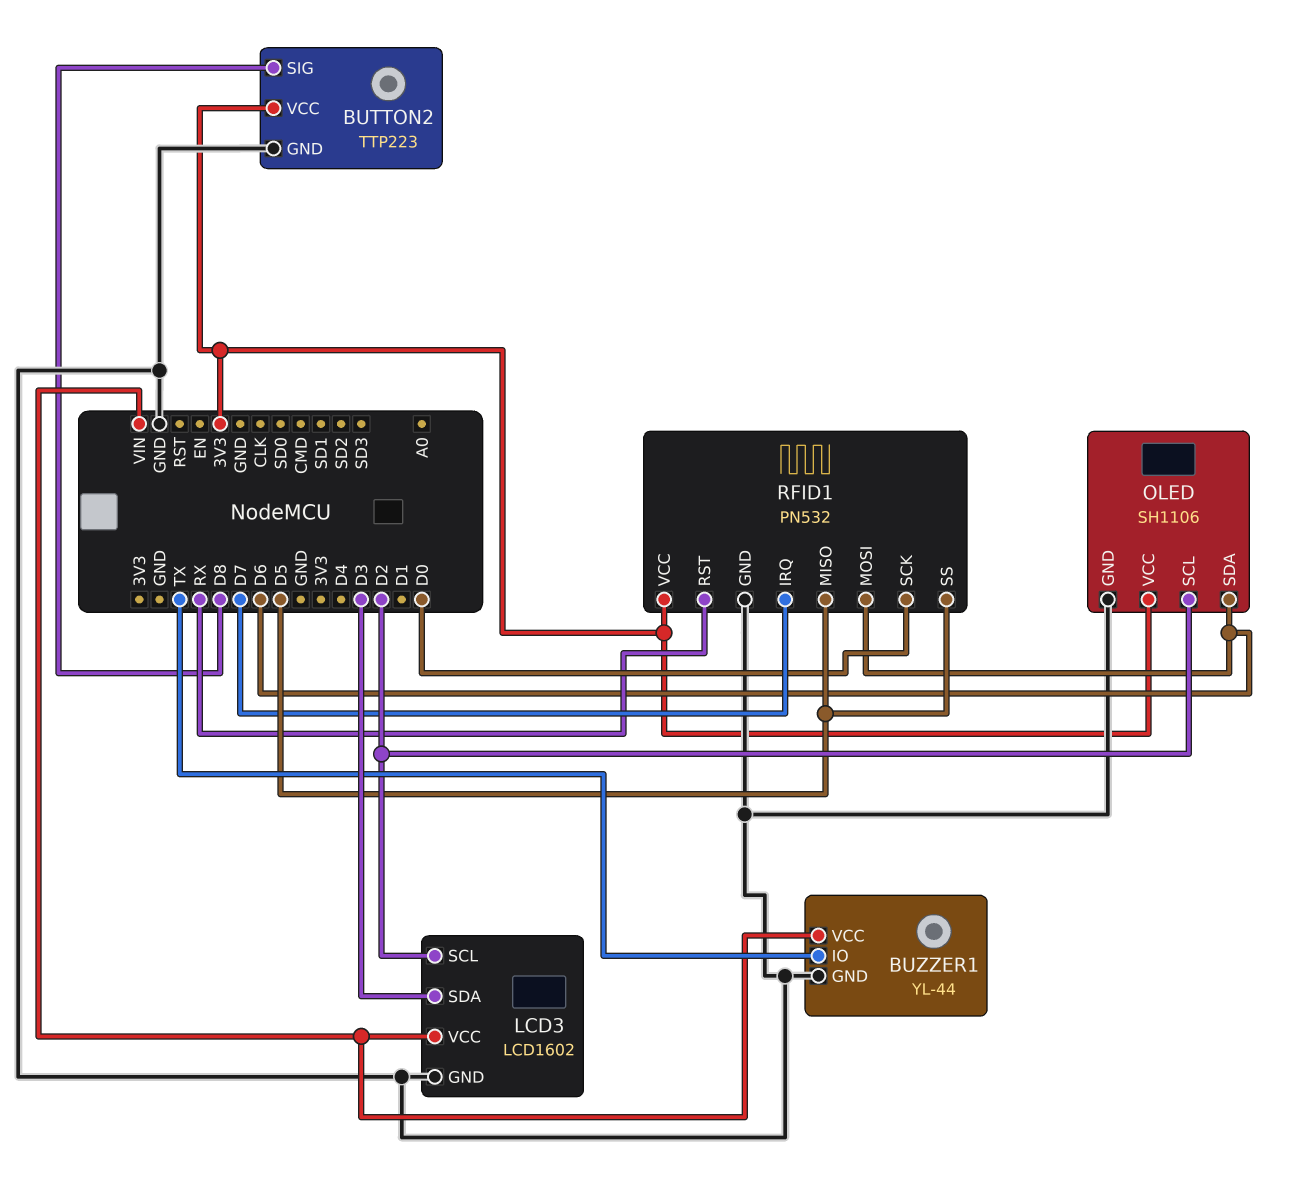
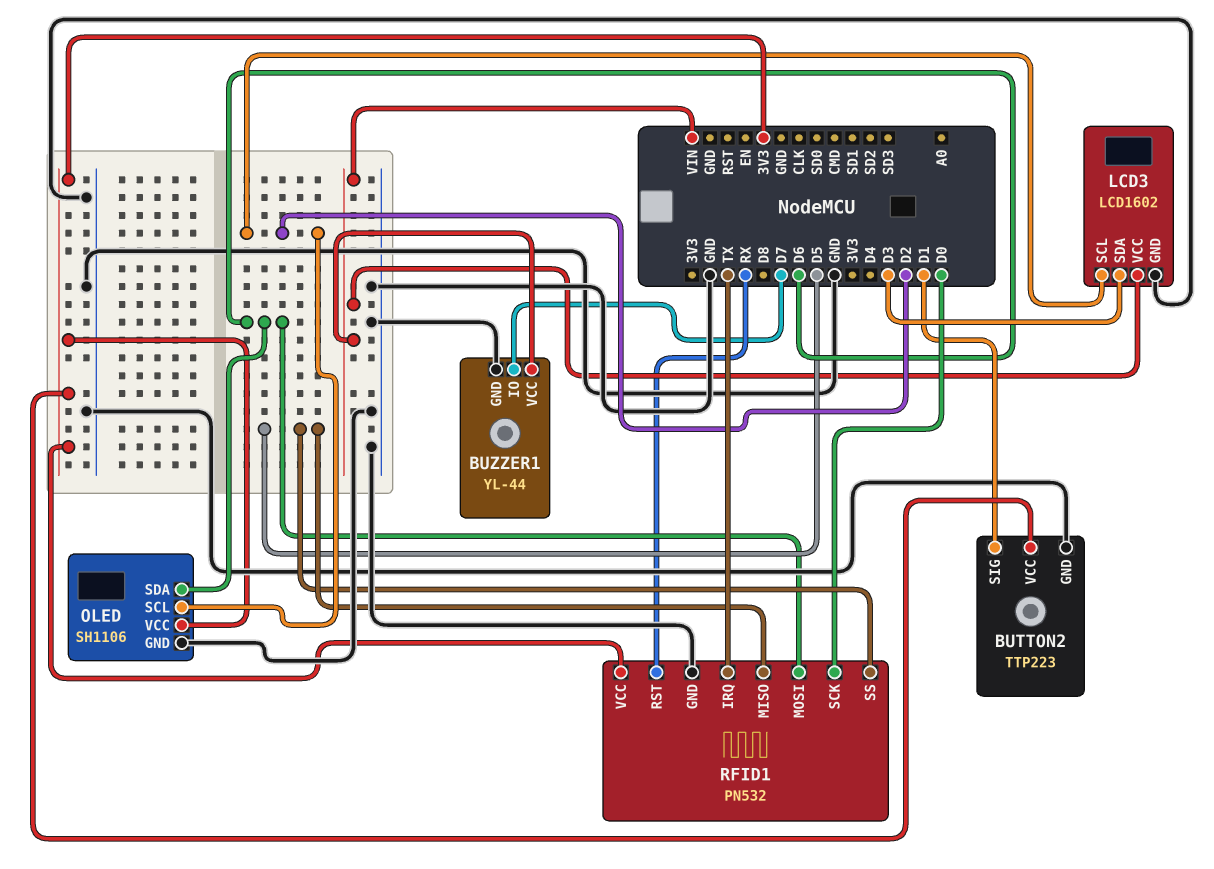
BUTTON2 pin SIG: D8 -> D1
BUZZER1 pin IO: TX -> D7
RFID1 pin IRQ: D7 -> TX

